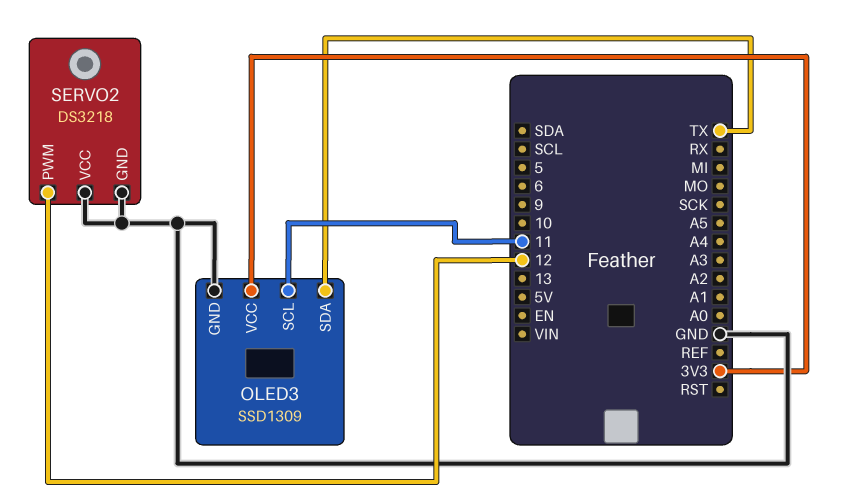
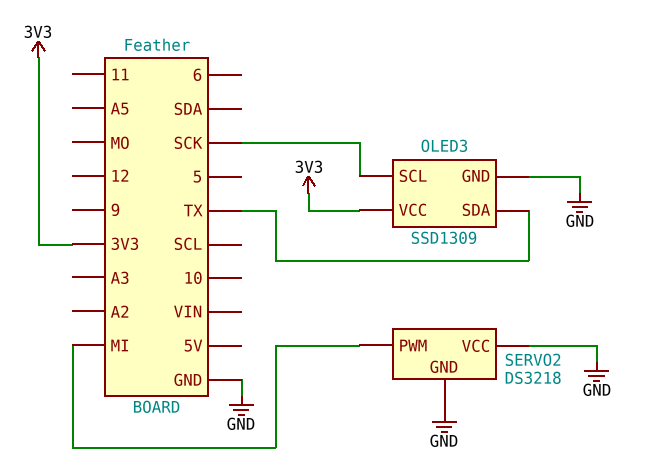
OLED3 pin SCL: 11 -> SCK
SERVO2 pin PWM: 12 -> MI

